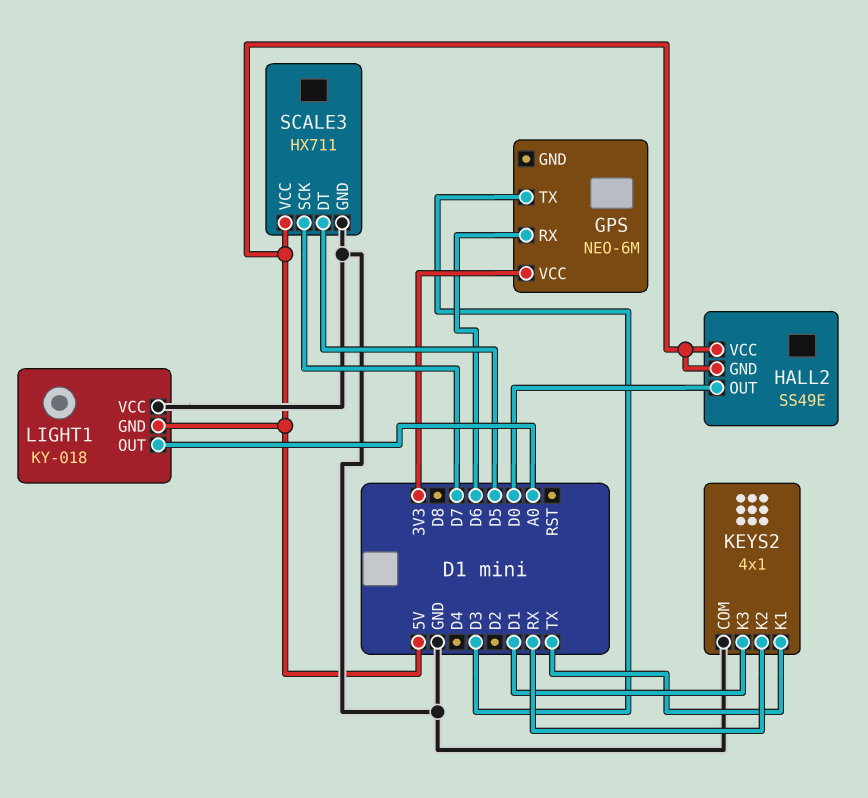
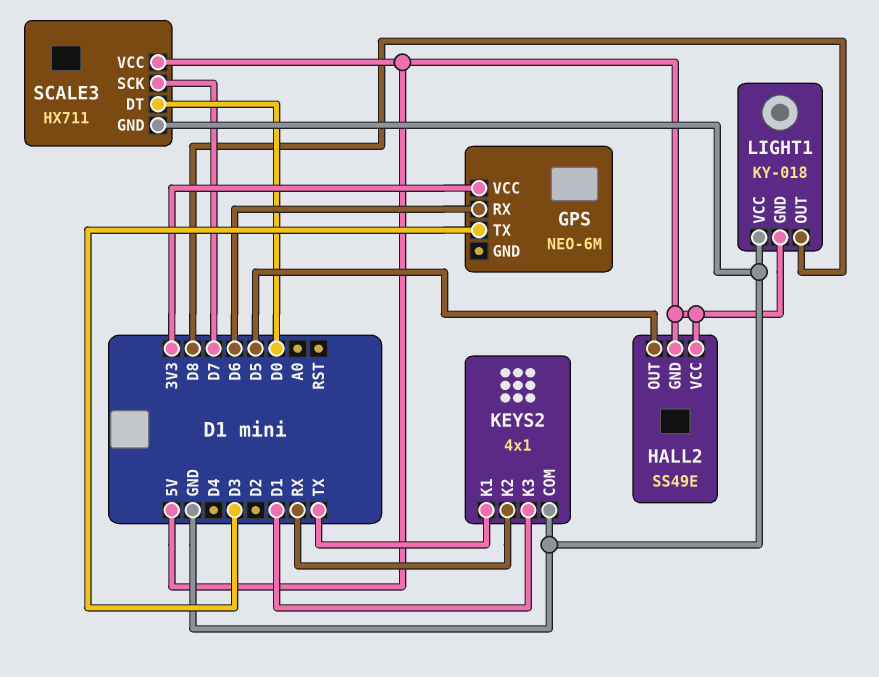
HALL2 pin OUT: D0 -> D5
LIGHT1 pin OUT: A0 -> D8
SCALE3 pin DT: D5 -> D0

